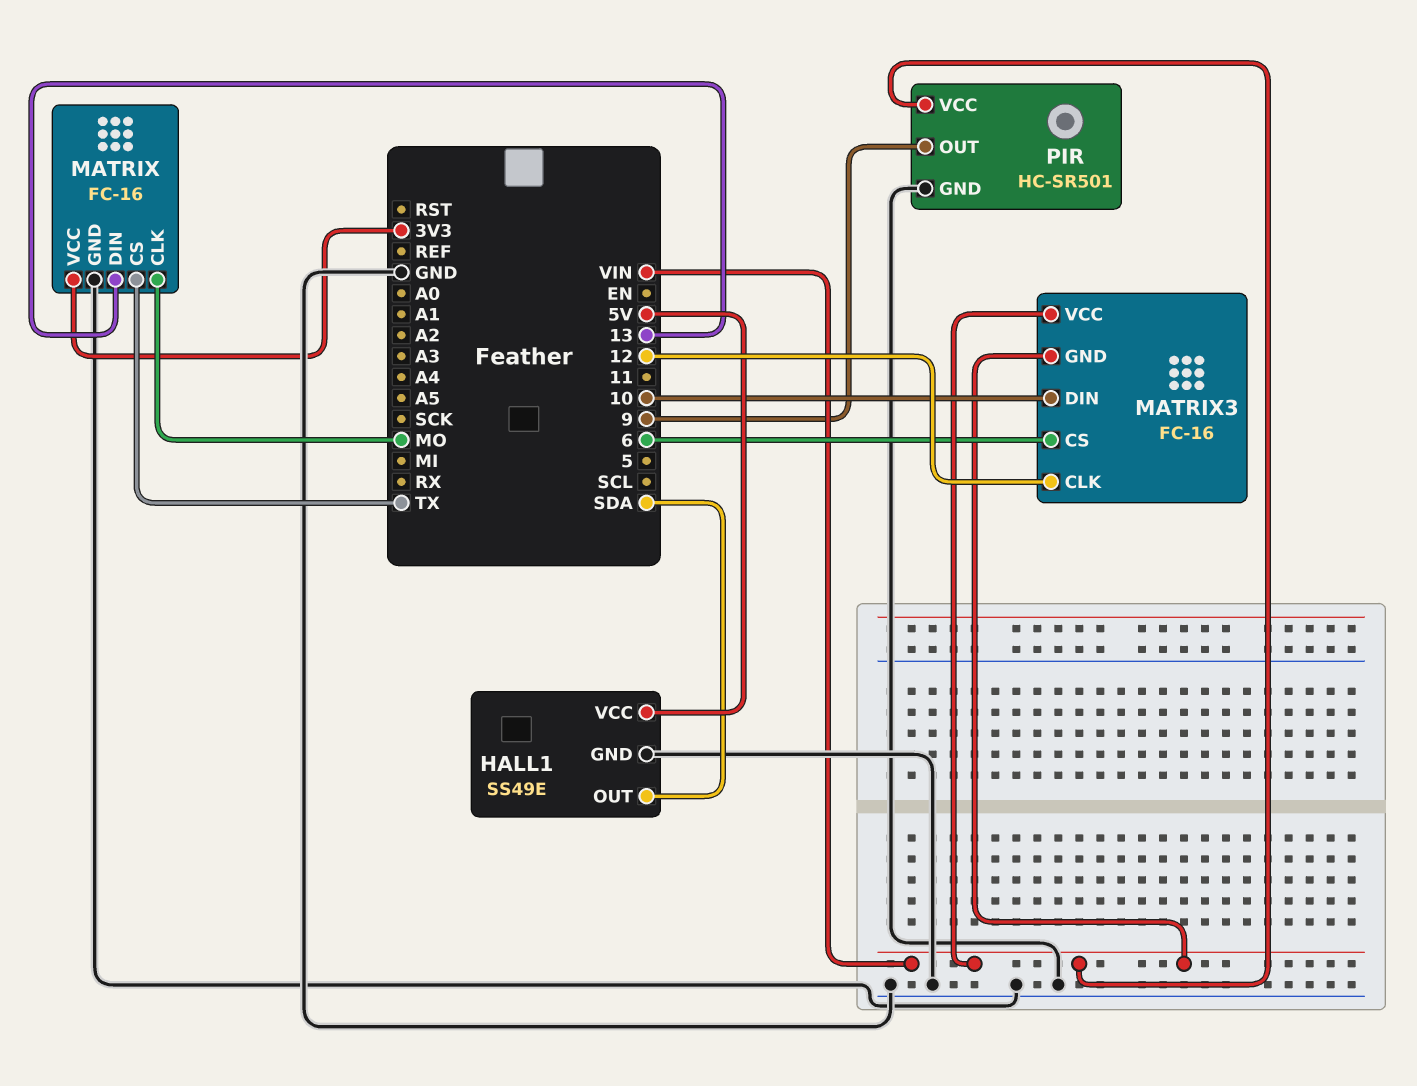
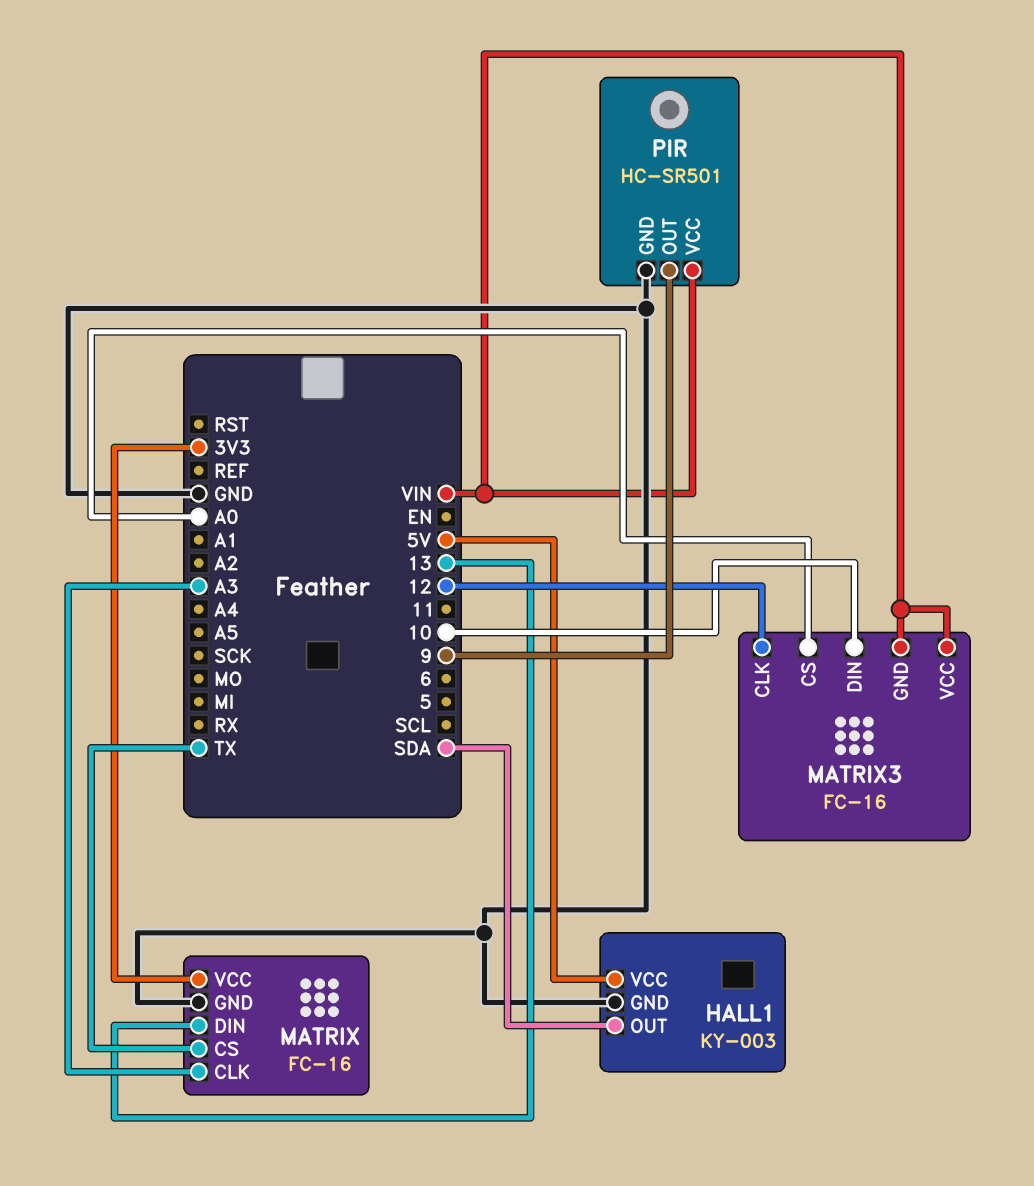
HALL1: SS49E -> KY-003
MATRIX pin CLK: MO -> A3
MATRIX3 pin CS: 6 -> A0

